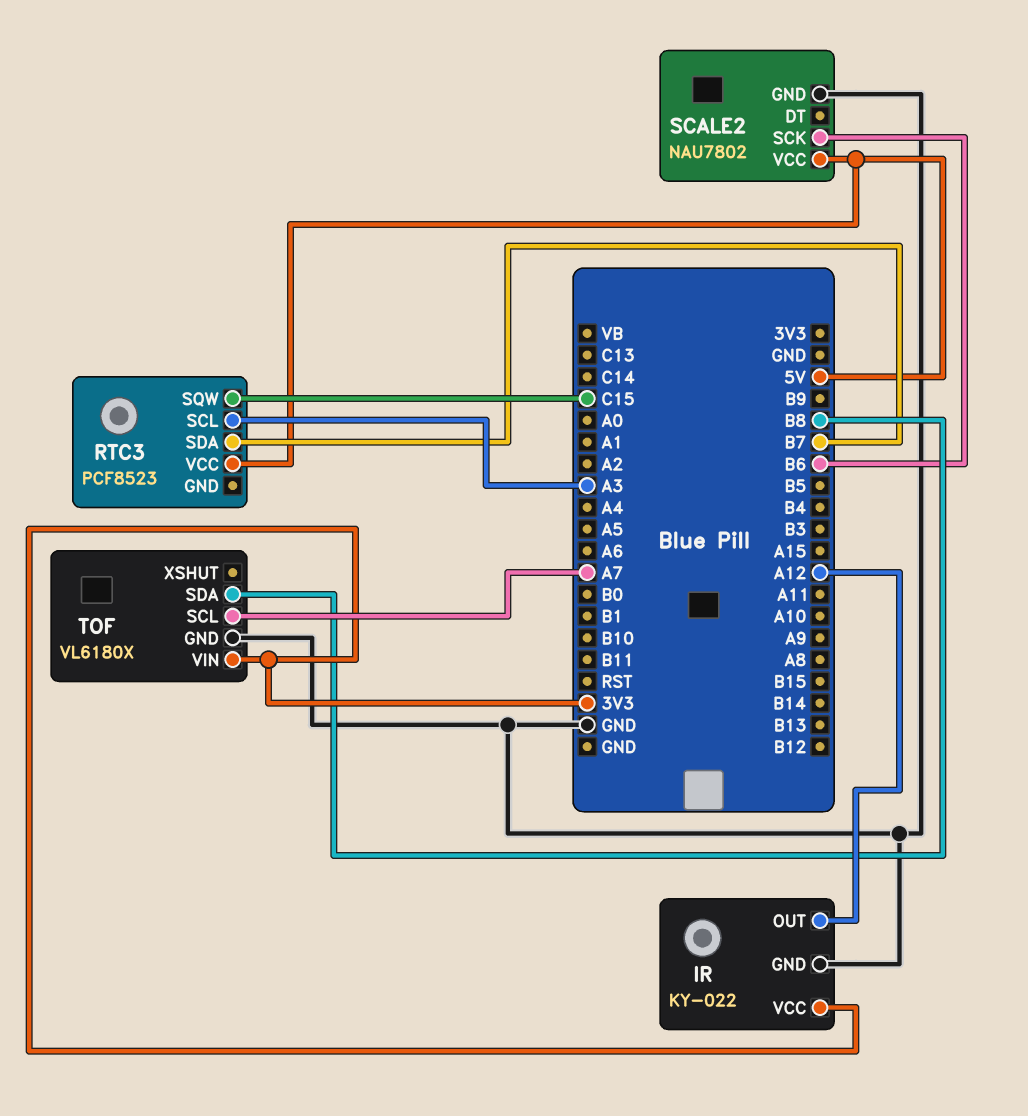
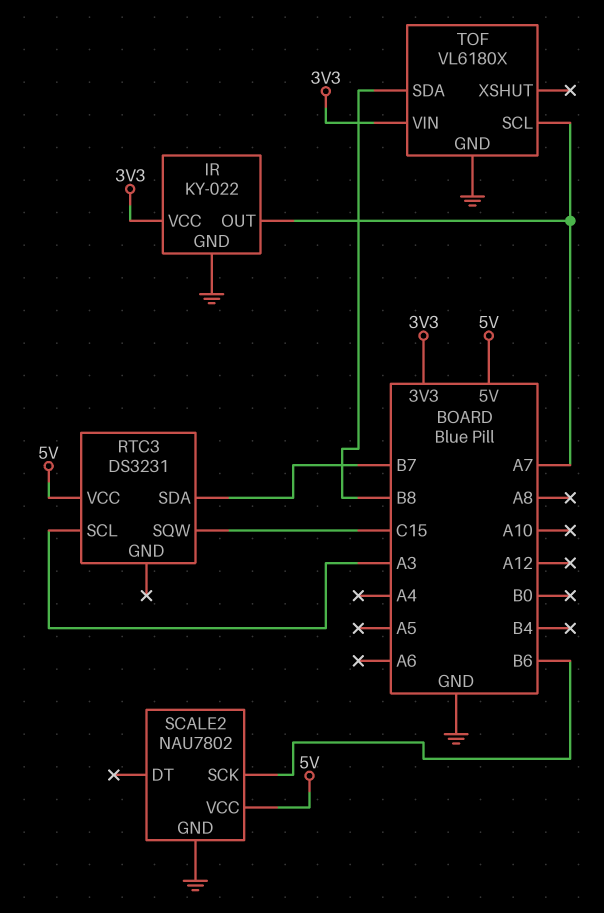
IR pin OUT: A12 -> A7
RTC3: PCF8523 -> DS3231

